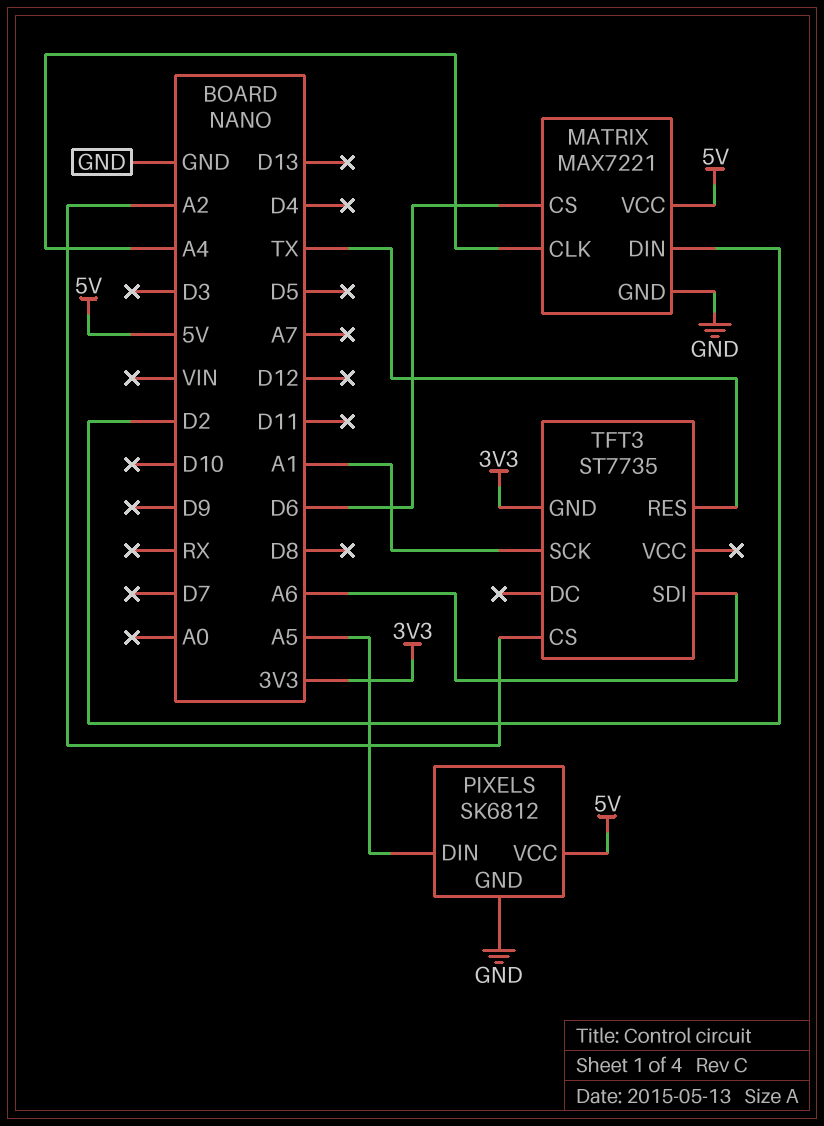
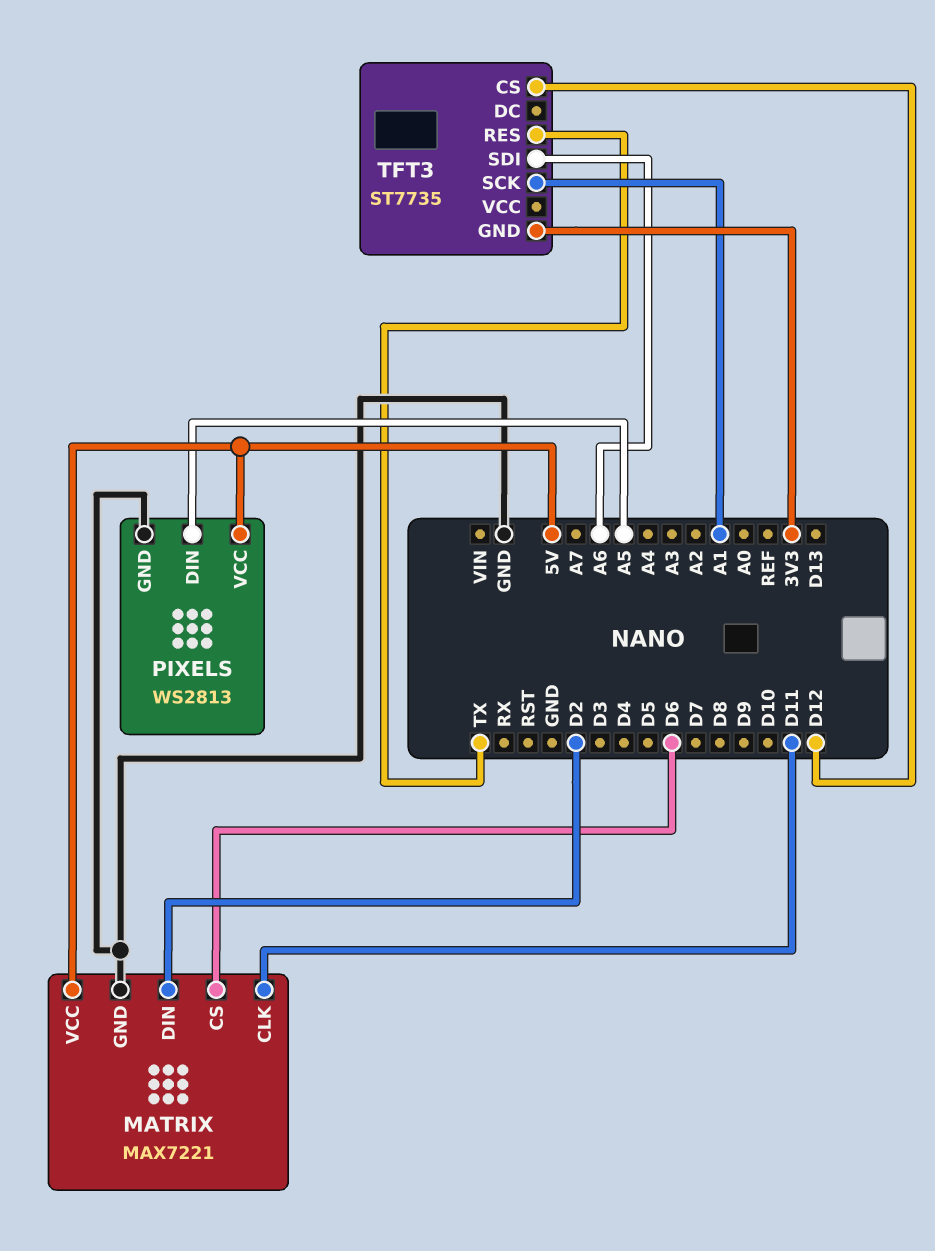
MATRIX pin CLK: A4 -> D11
PIXELS: SK6812 -> WS2813
TFT3 pin CS: A2 -> D12

